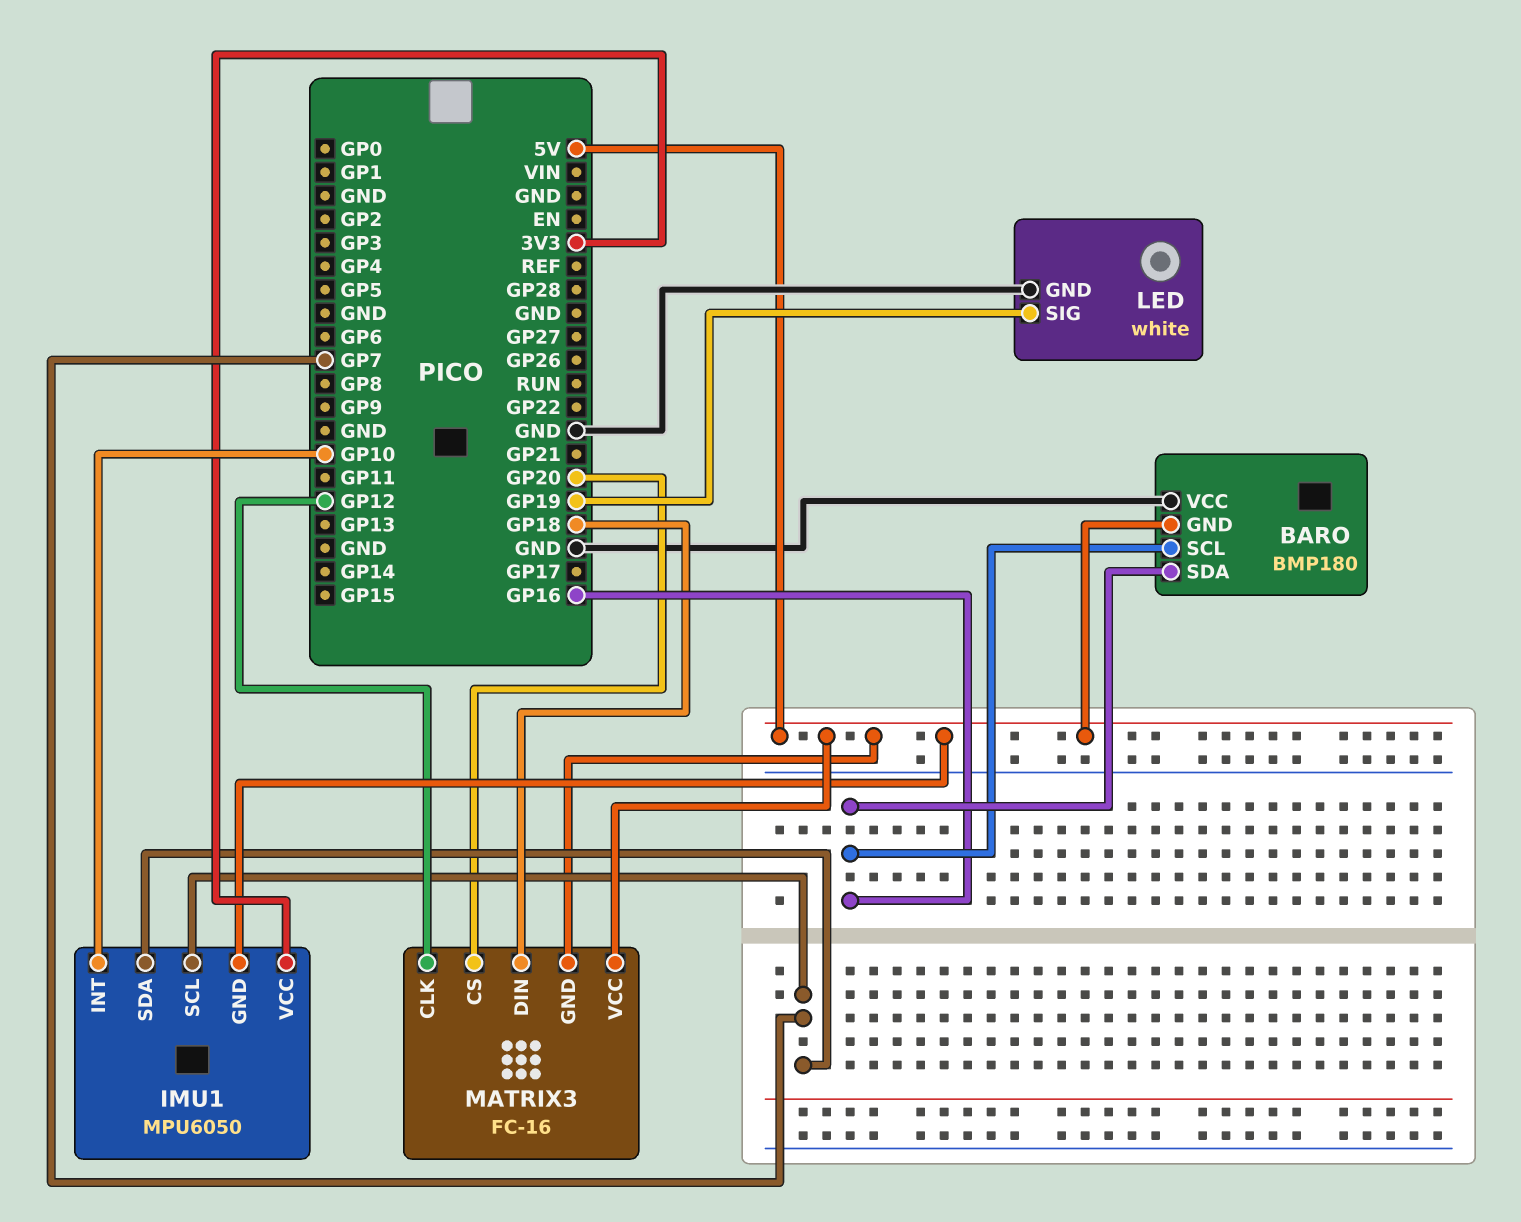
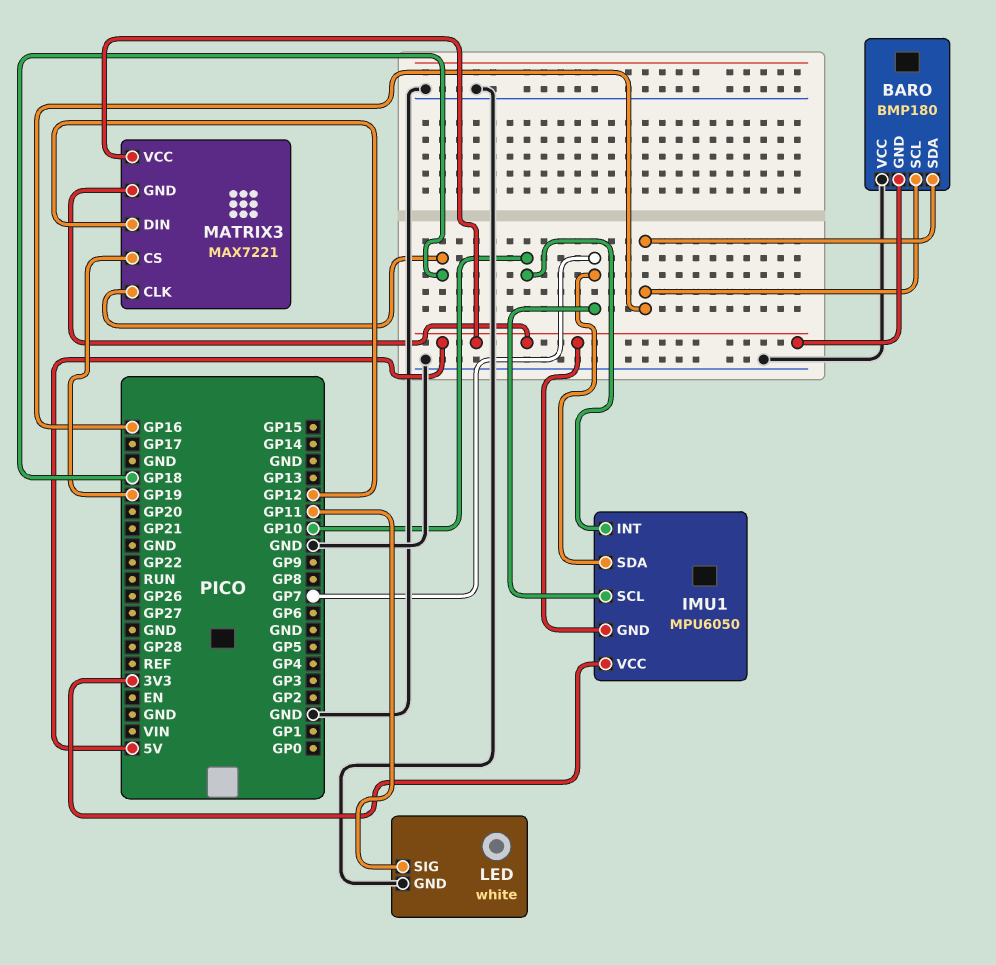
LED pin SIG: GP19 -> GP11
MATRIX3: FC-16 -> MAX7221
MATRIX3 pin CLK: GP12 -> GP18
MATRIX3 pin CS: GP20 -> GP19
MATRIX3 pin DIN: GP18 -> GP12

